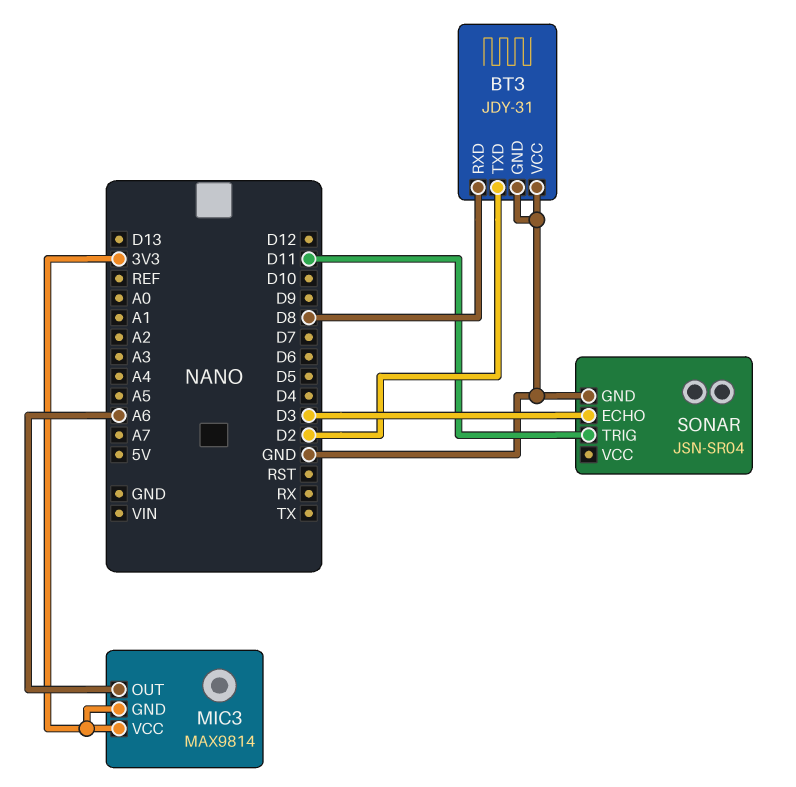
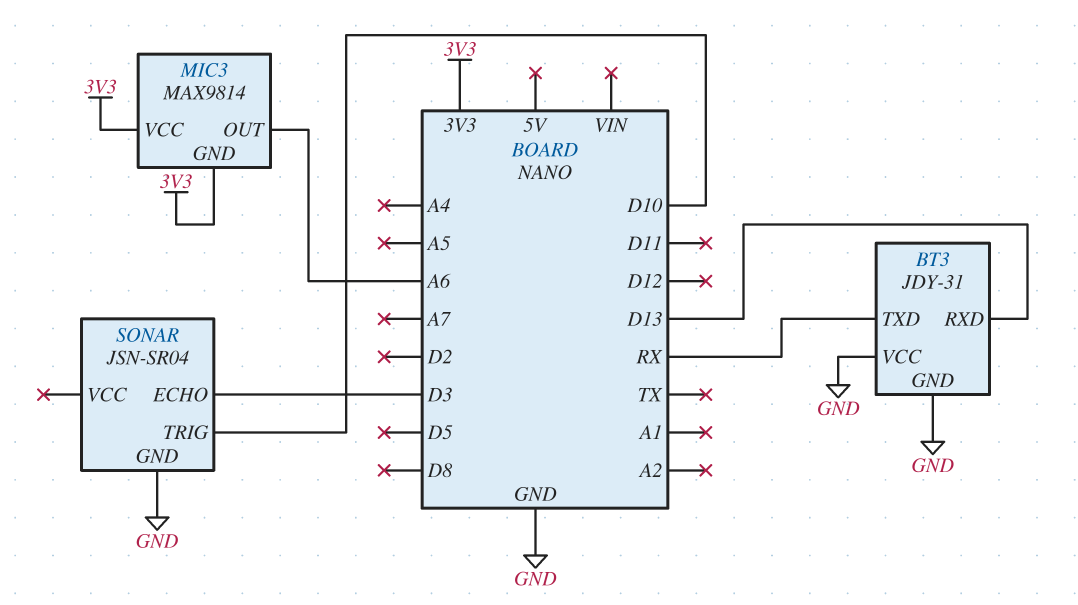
BT3 pin RXD: D8 -> D13
BT3 pin TXD: D2 -> RX
SONAR pin TRIG: D11 -> D10

